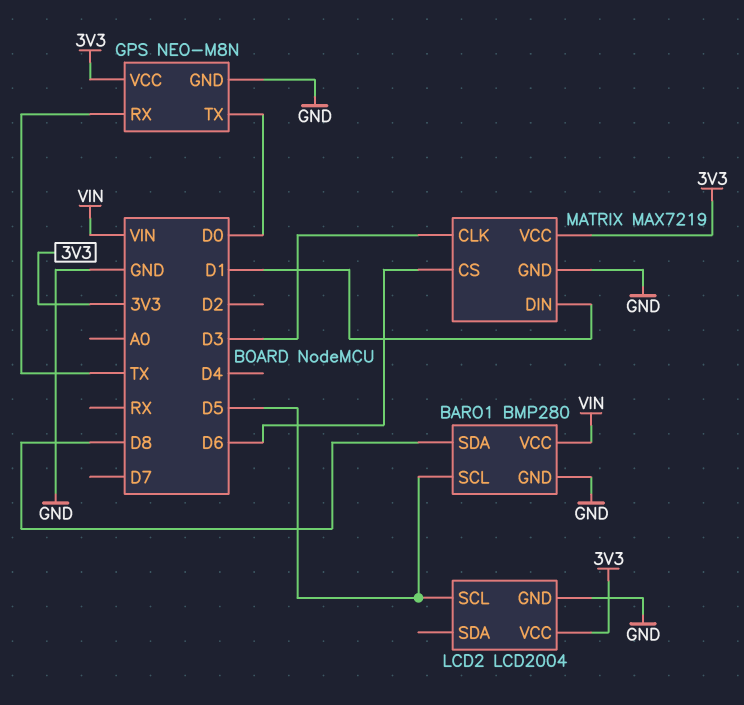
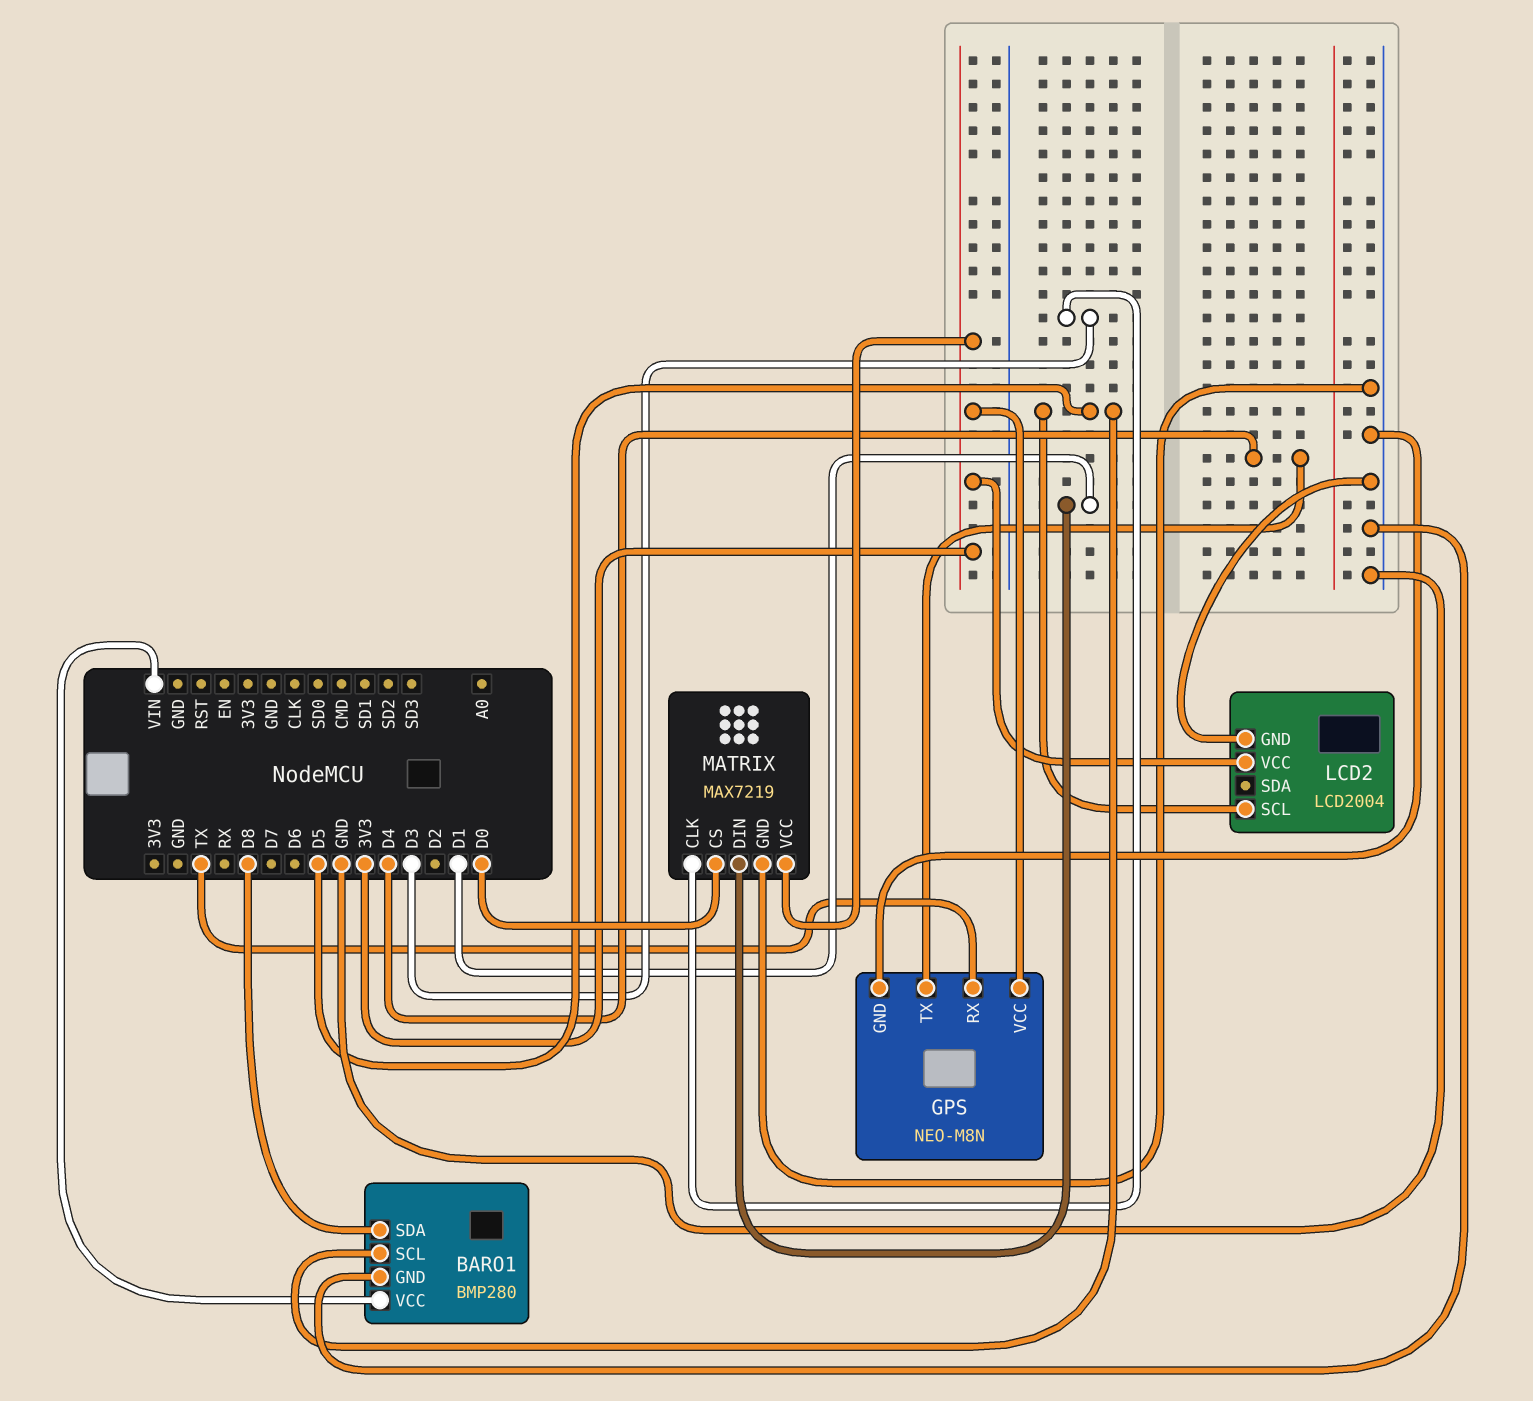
GPS pin TX: D0 -> D4
MATRIX pin CS: D6 -> D0

